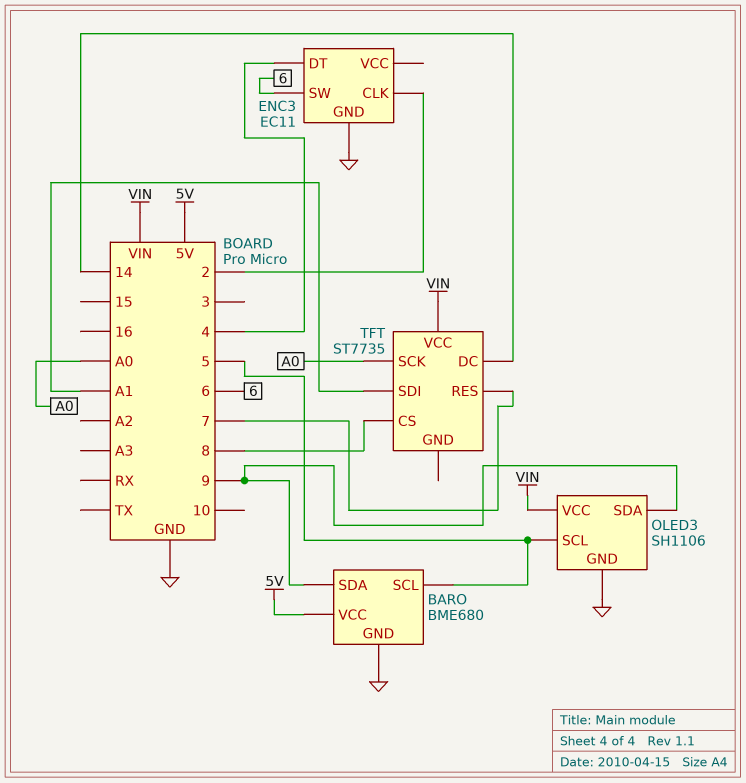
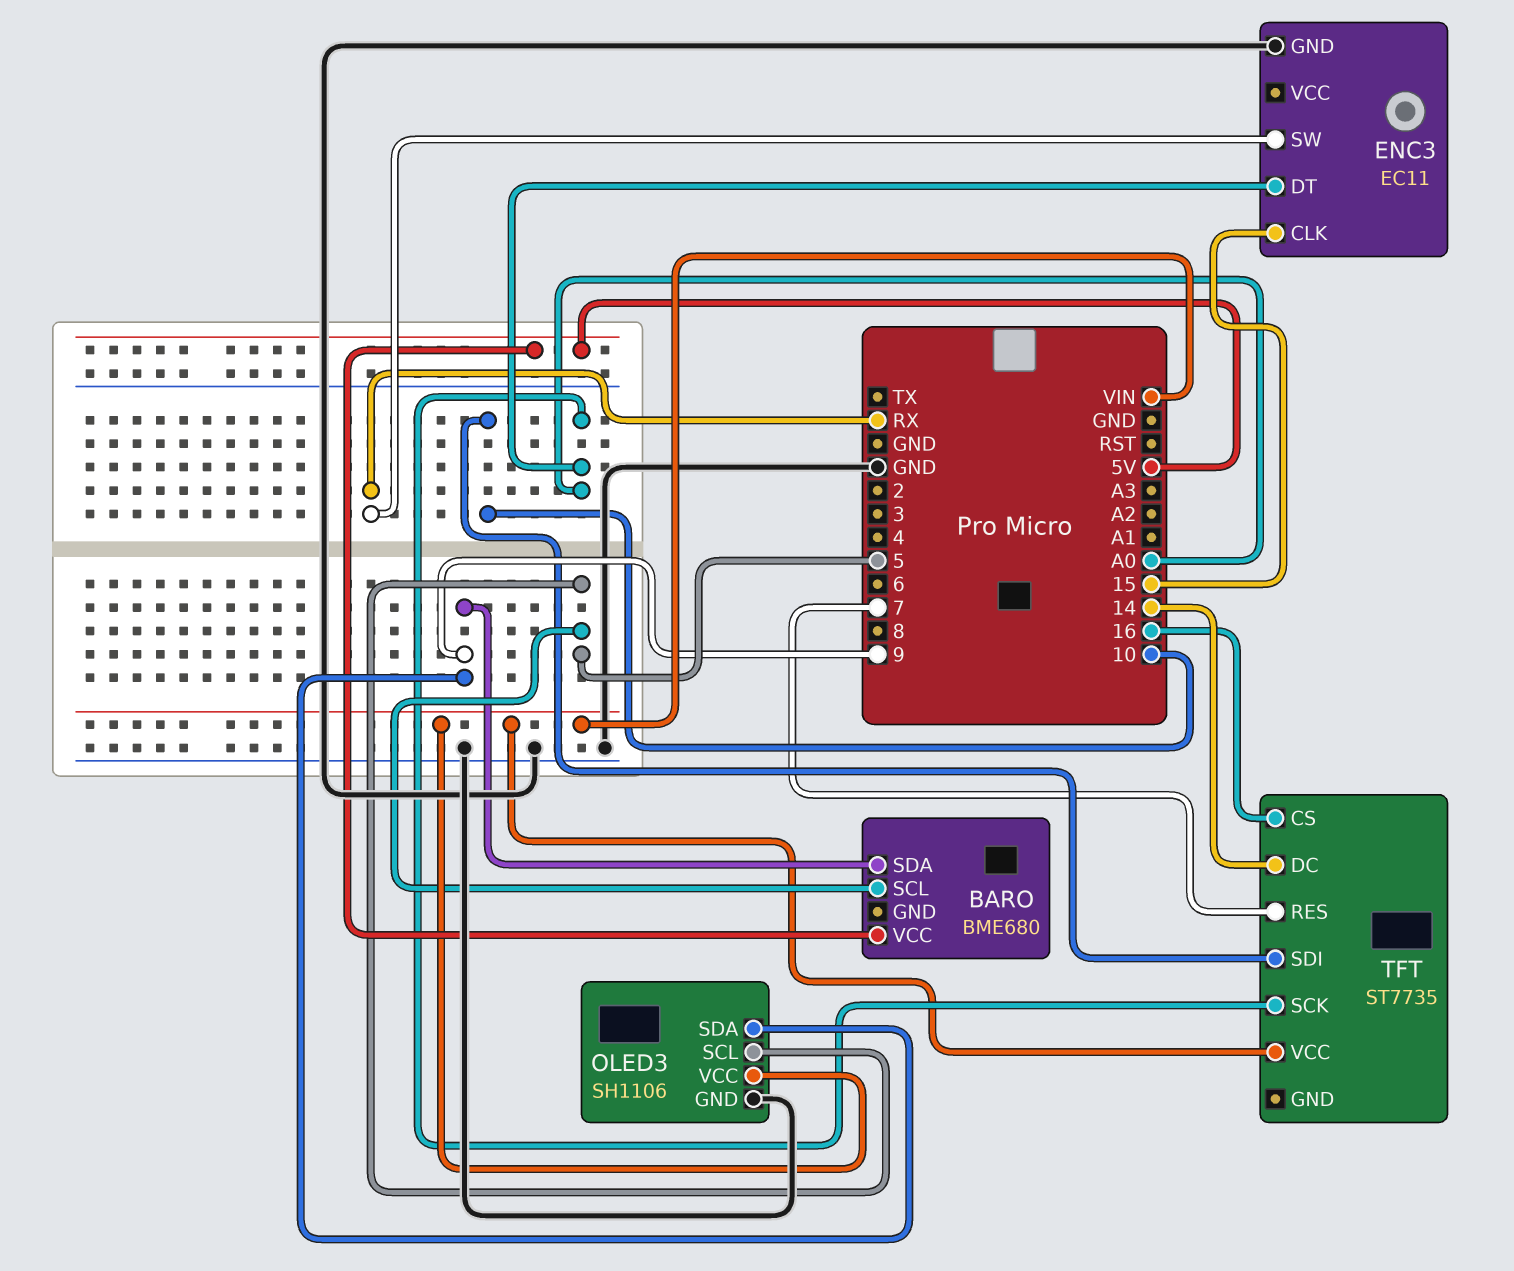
BARO pin GND: GND -> none
ENC3 pin CLK: 2 -> 15
ENC3 pin DT: 4 -> A0
ENC3 pin SW: 6 -> RX
TFT pin CS: 8 -> 16
TFT pin SDI: A1 -> 10

